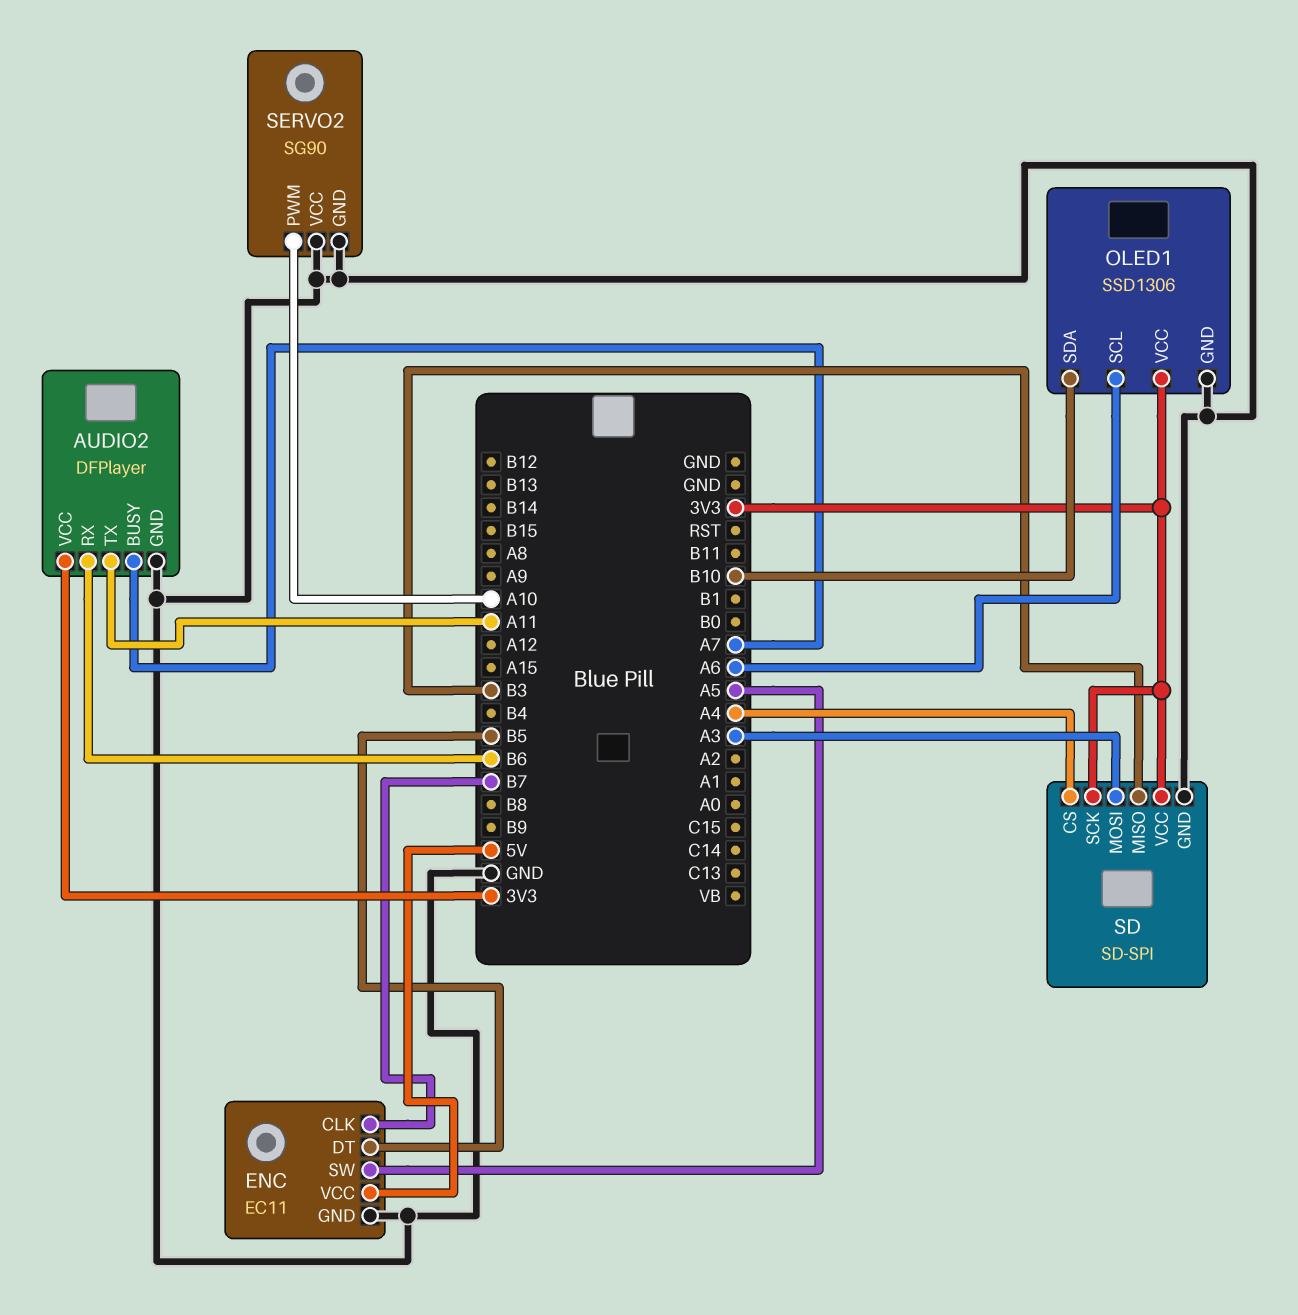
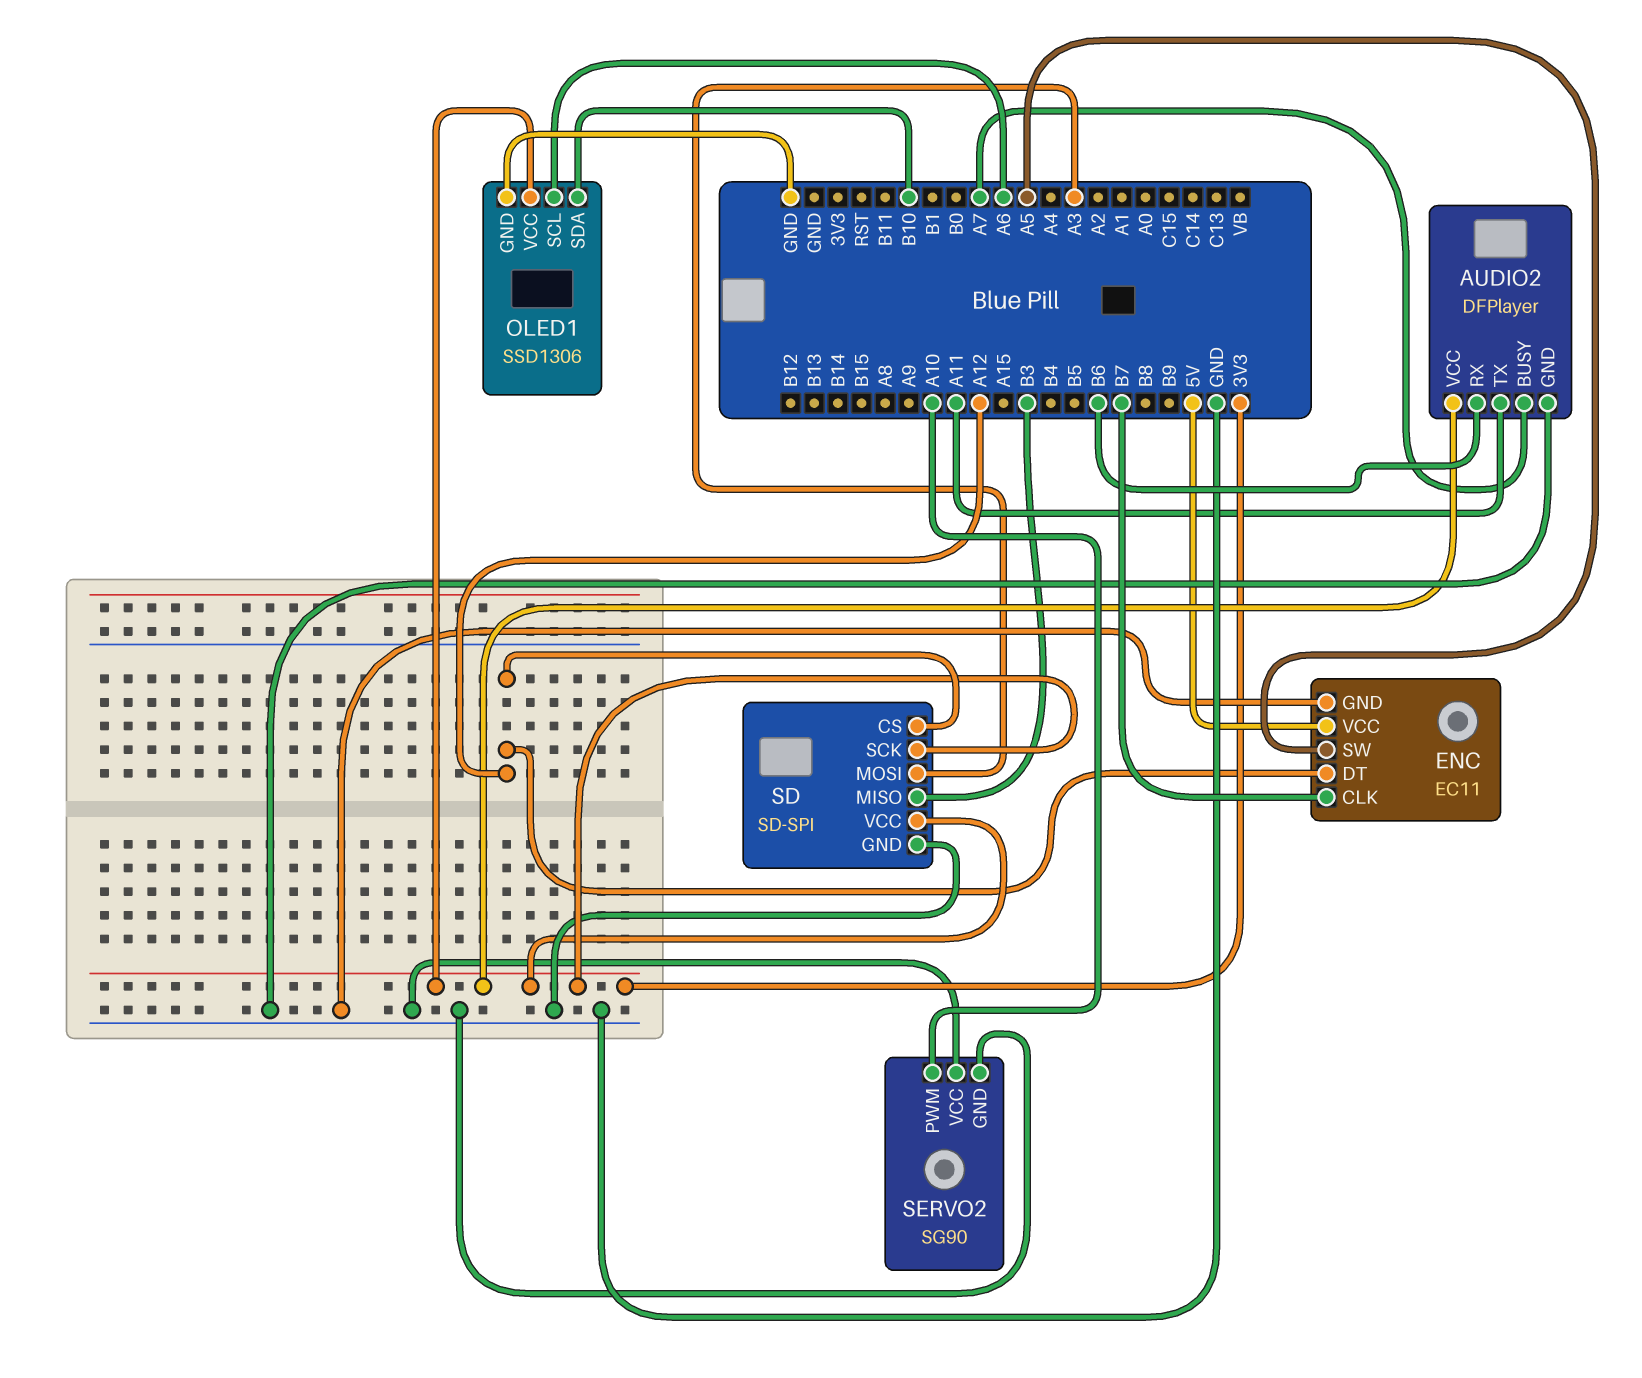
ENC pin DT: B5 -> A12
SD pin CS: A4 -> A12

